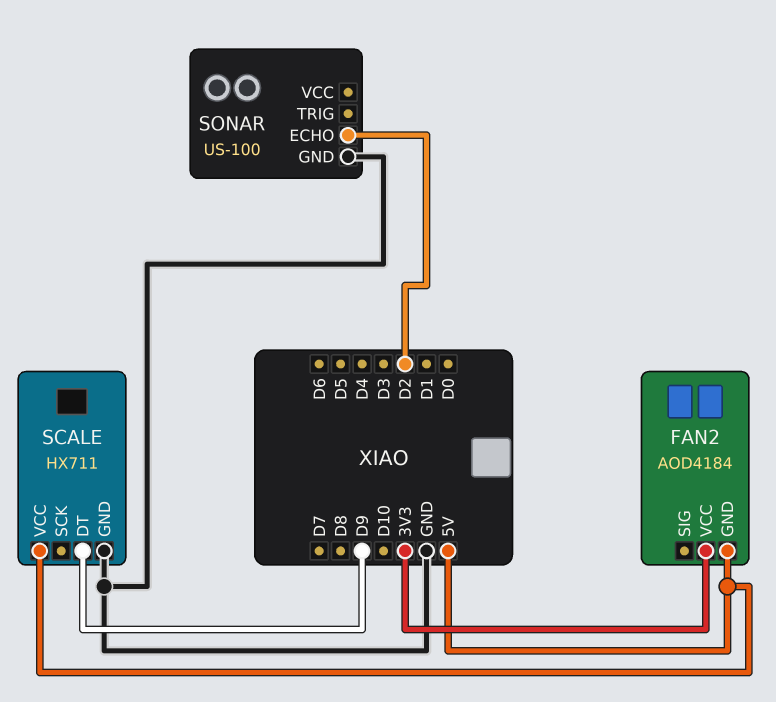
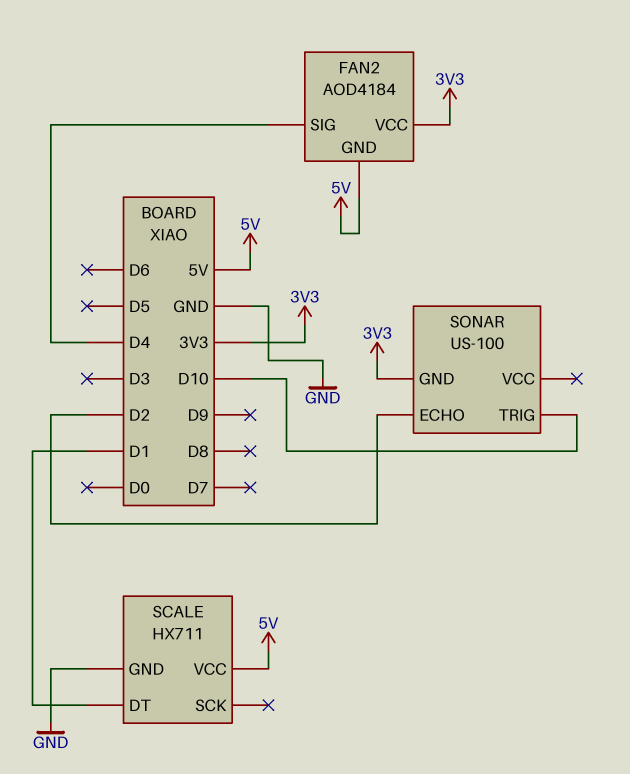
FAN2 pin SIG: none -> D4
SCALE pin DT: D9 -> D1
SONAR pin GND: GND -> 3V3
SONAR pin TRIG: none -> D10

